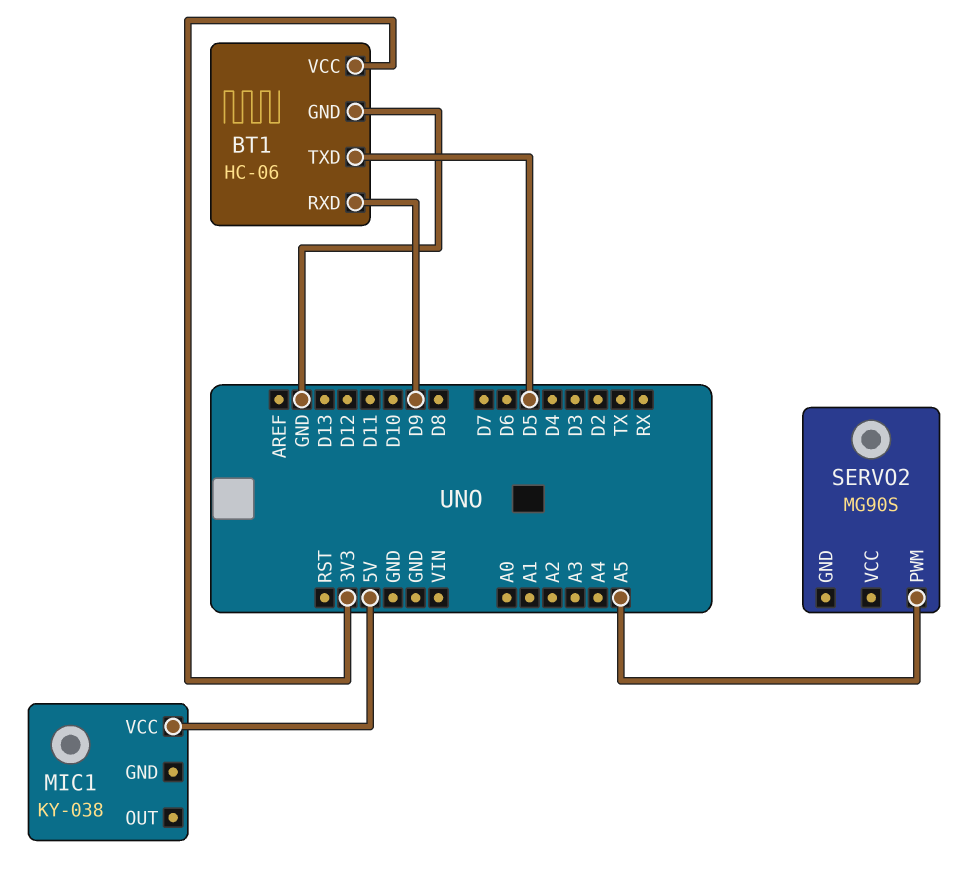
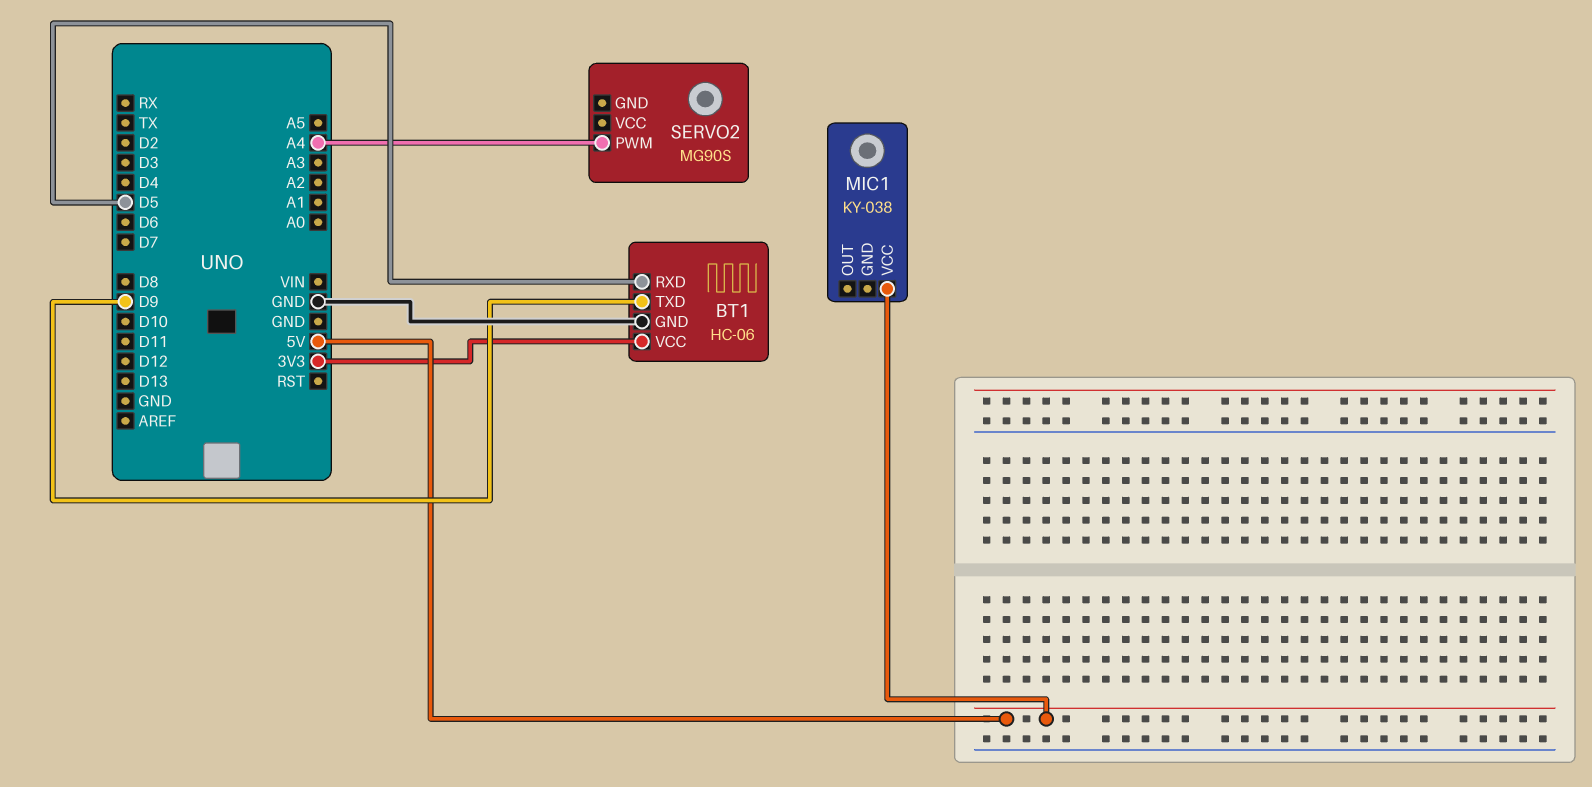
BT1 pin RXD: D9 -> D5
BT1 pin TXD: D5 -> D9
SERVO2 pin PWM: A5 -> A4

